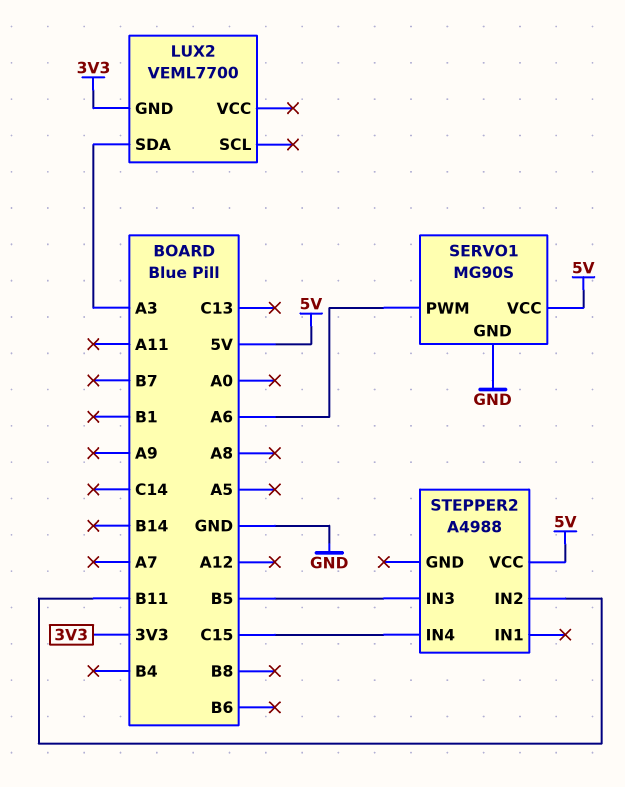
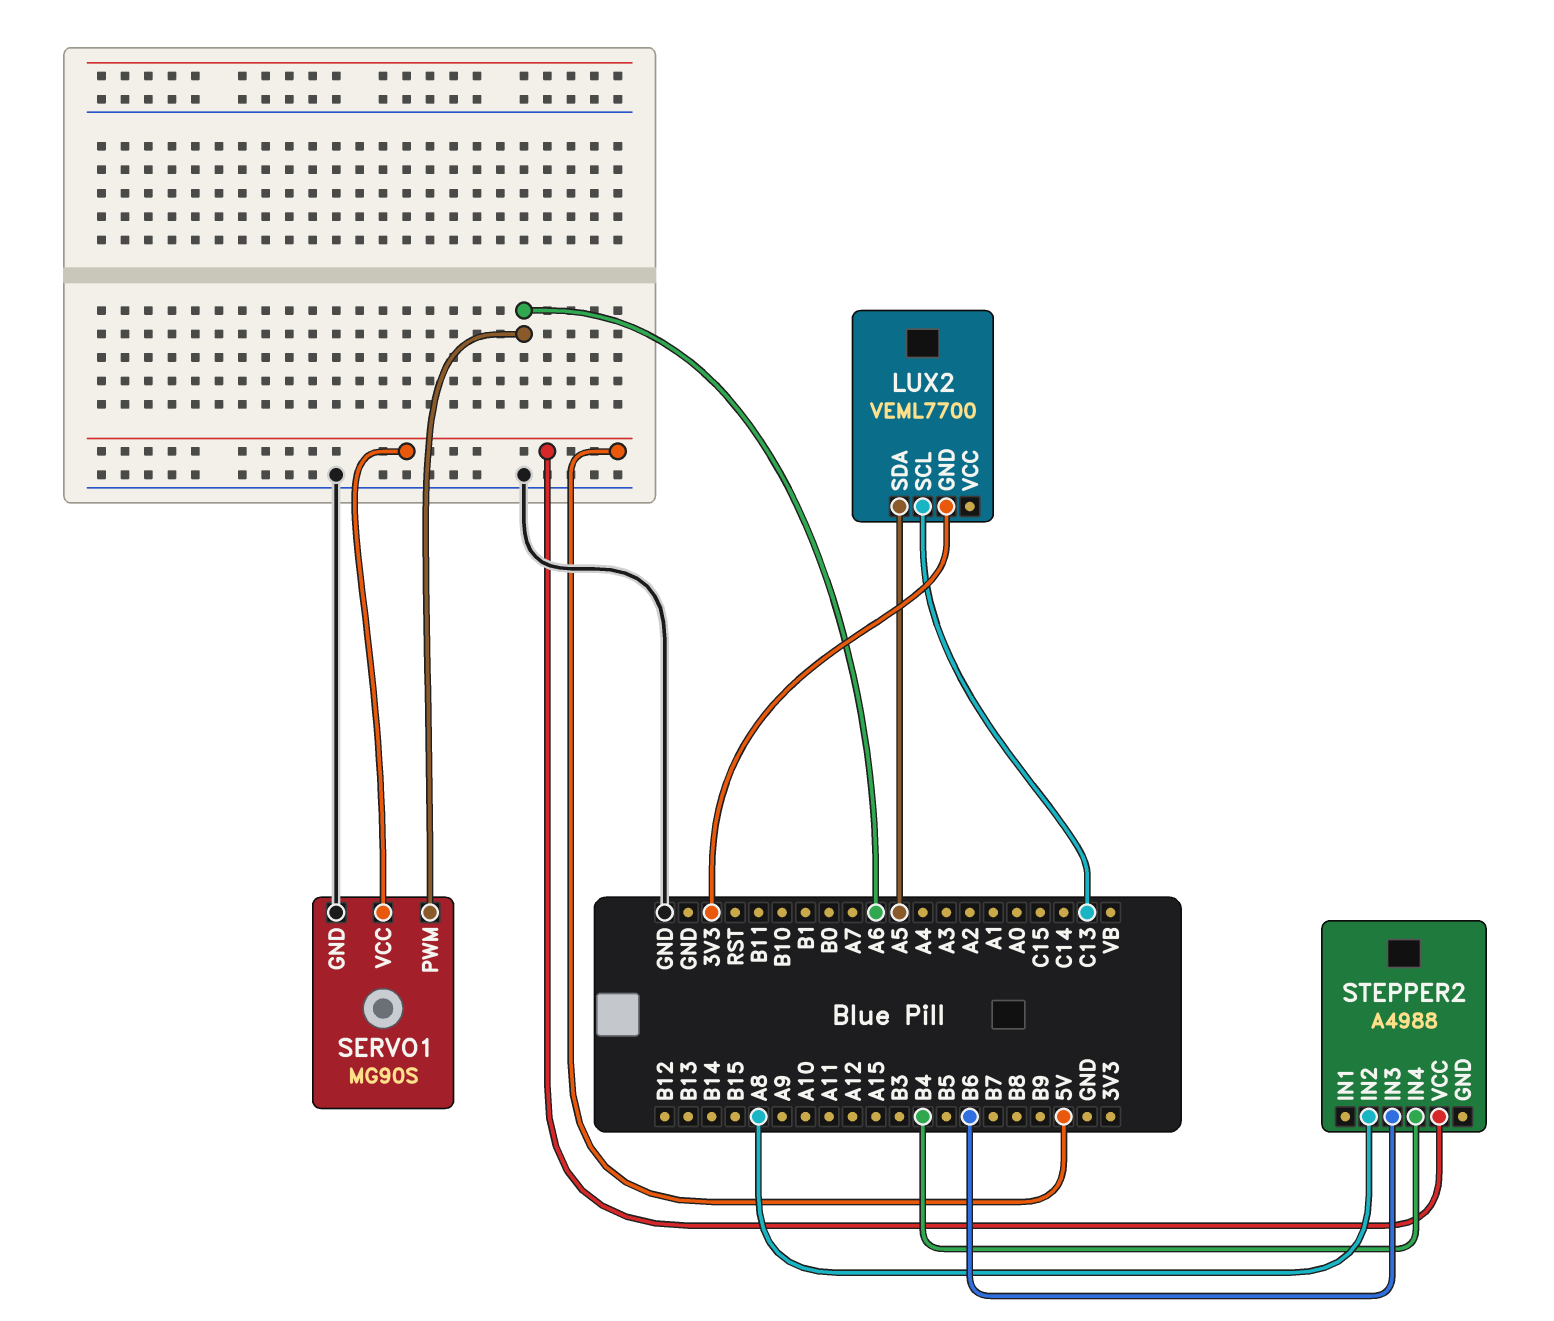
LUX2 pin SCL: none -> C13
LUX2 pin SDA: A3 -> A5
STEPPER2 pin IN2: B11 -> A8
STEPPER2 pin IN3: B5 -> B6
STEPPER2 pin IN4: C15 -> B4

